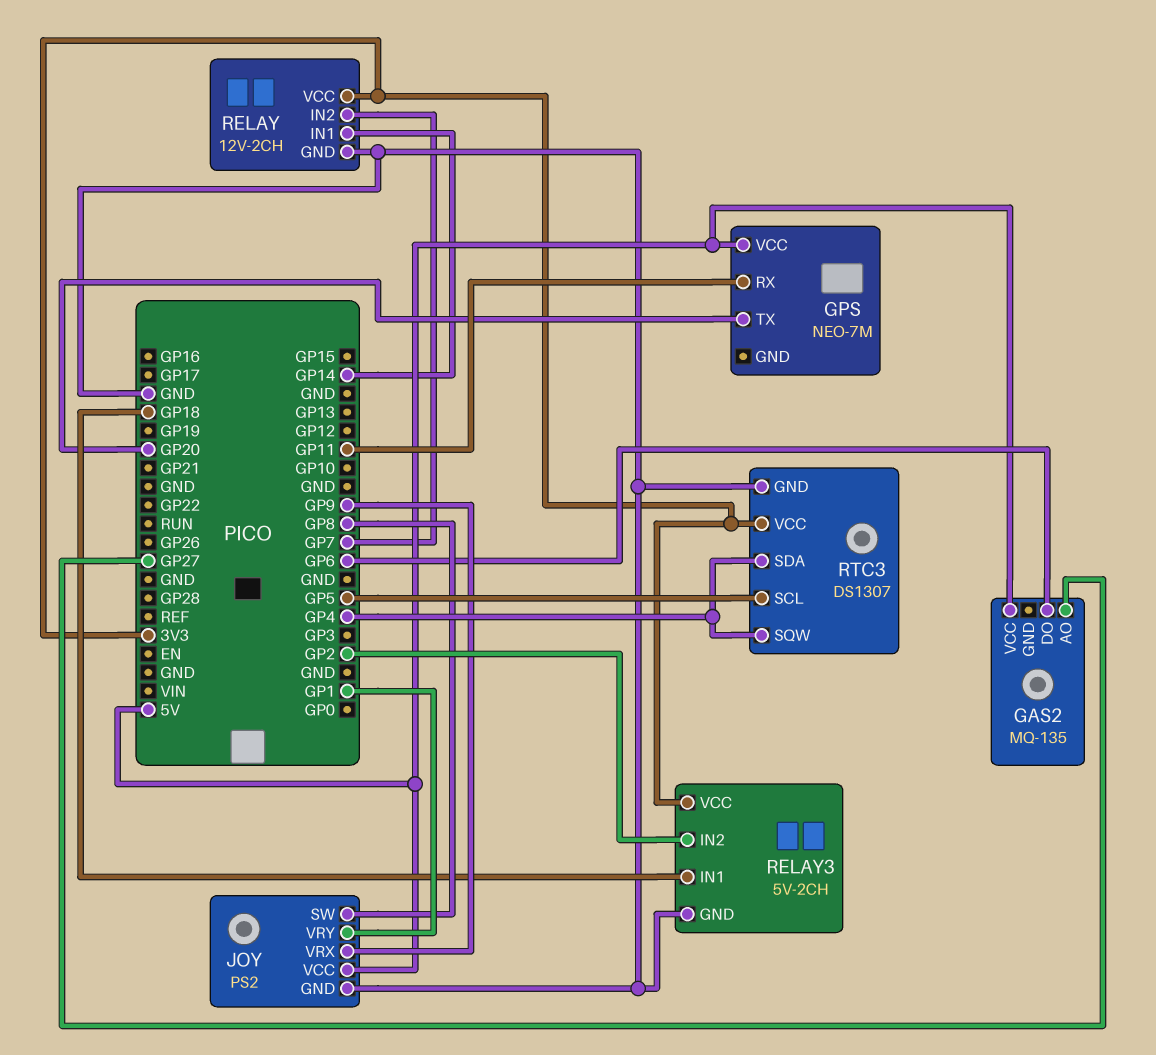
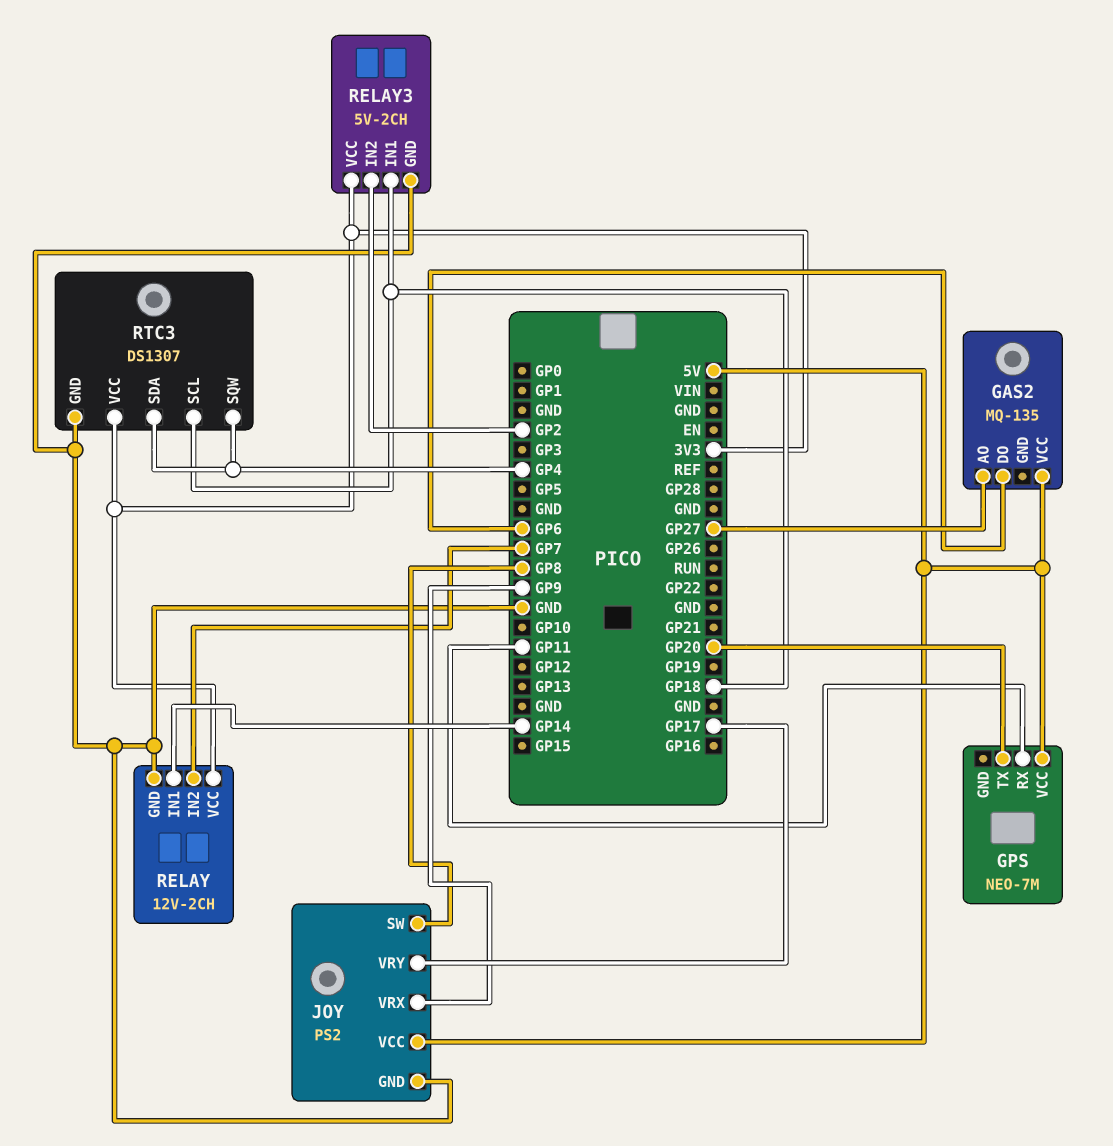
JOY pin VRY: GP1 -> GP17
RTC3 pin SCL: GP5 -> GP18

